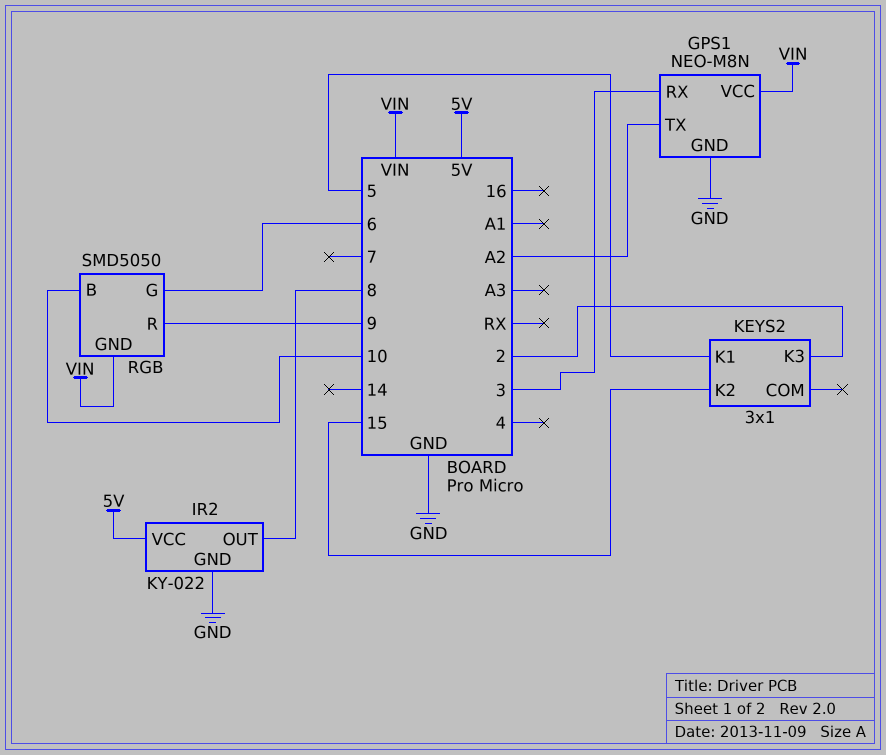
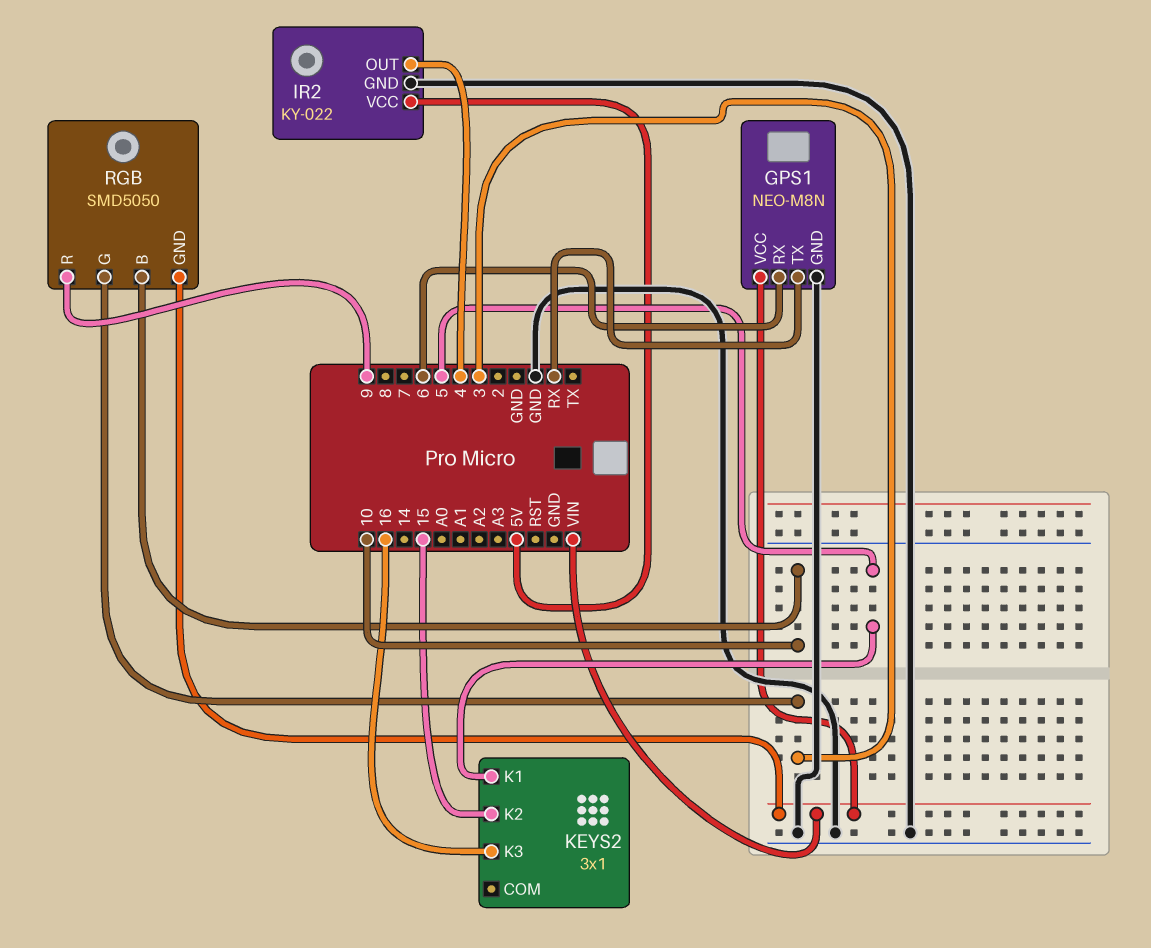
GPS1 pin RX: 3 -> 6
GPS1 pin TX: A2 -> RX
IR2 pin OUT: 8 -> 4
KEYS2 pin K3: 2 -> 16
RGB pin G: 6 -> 3

